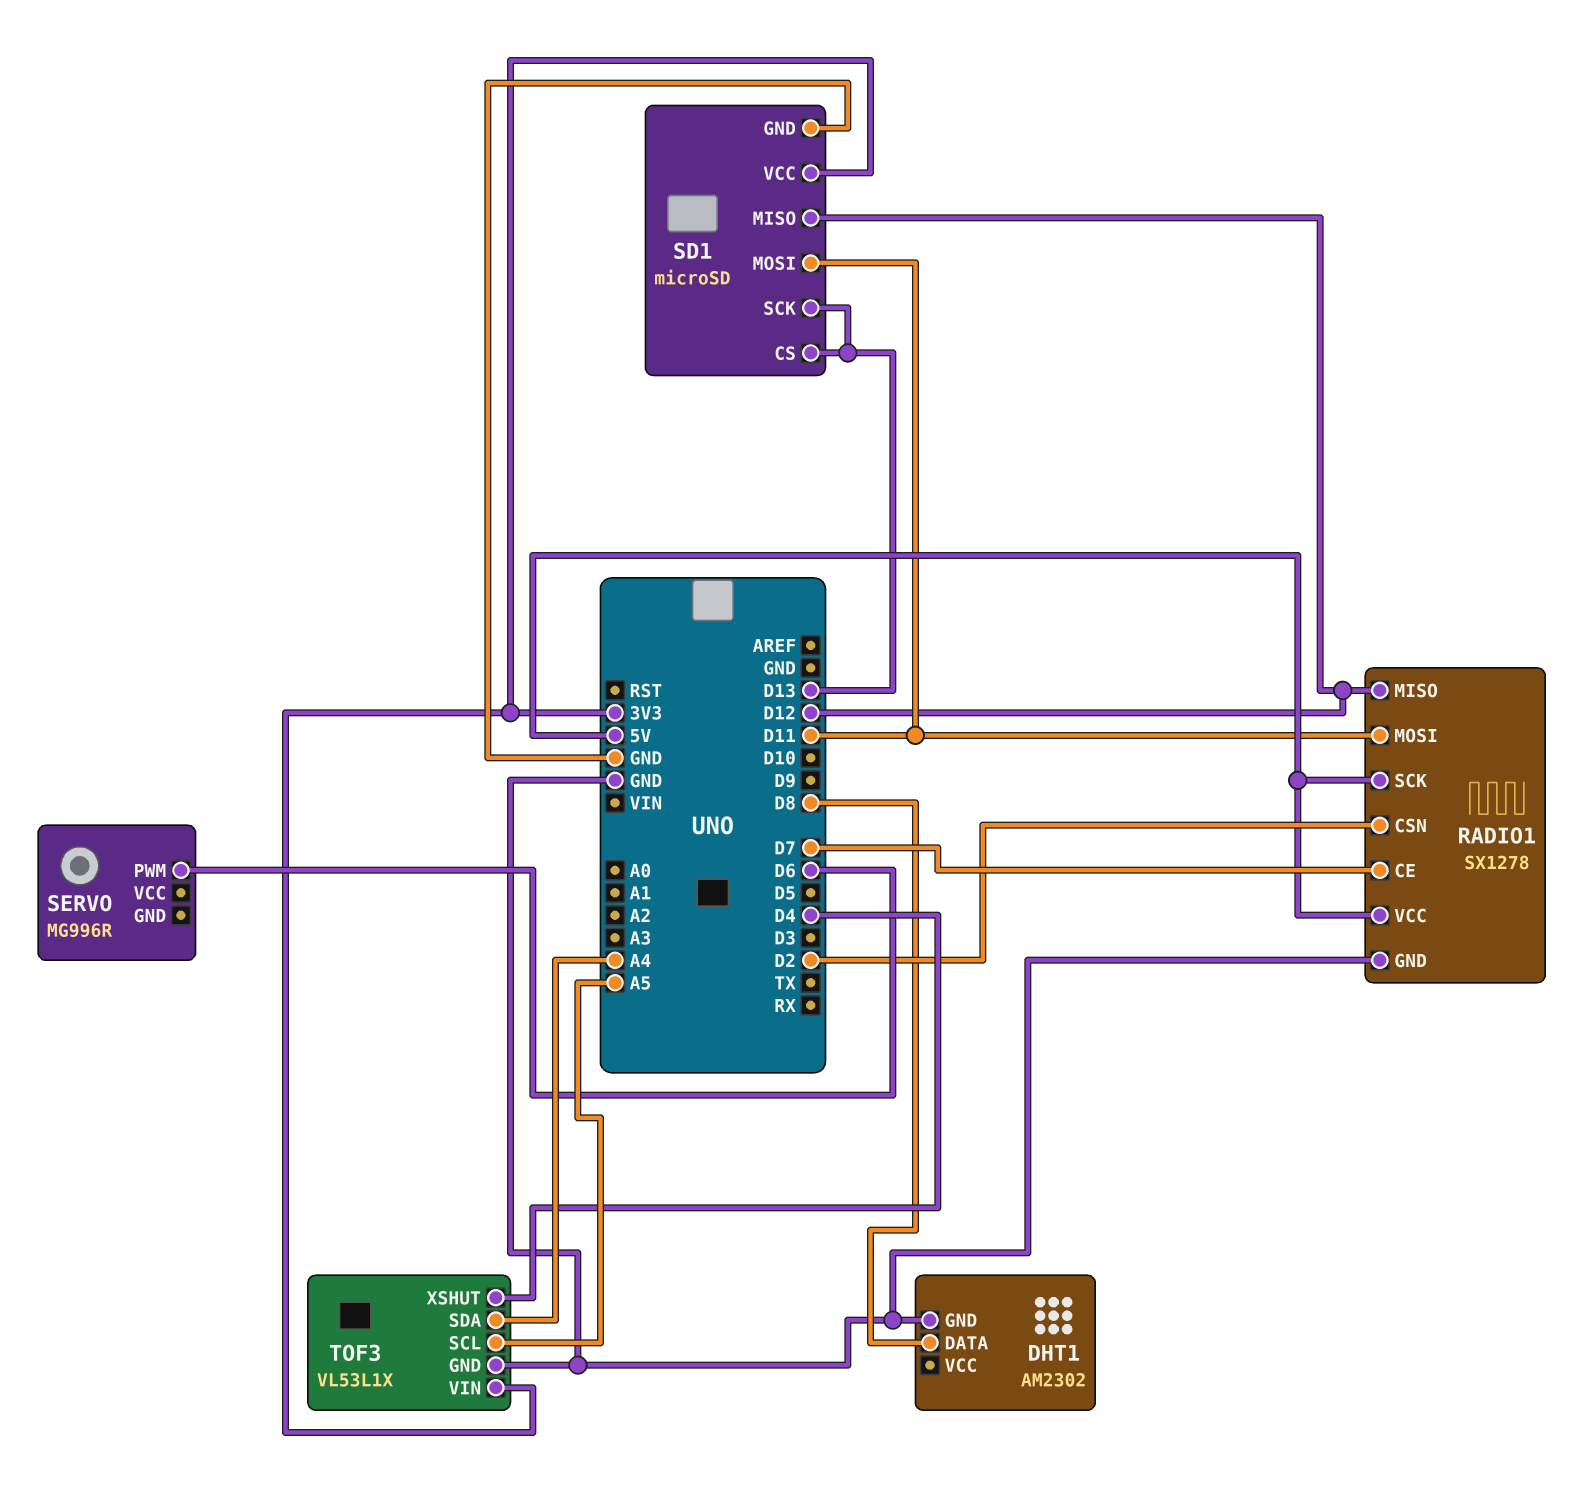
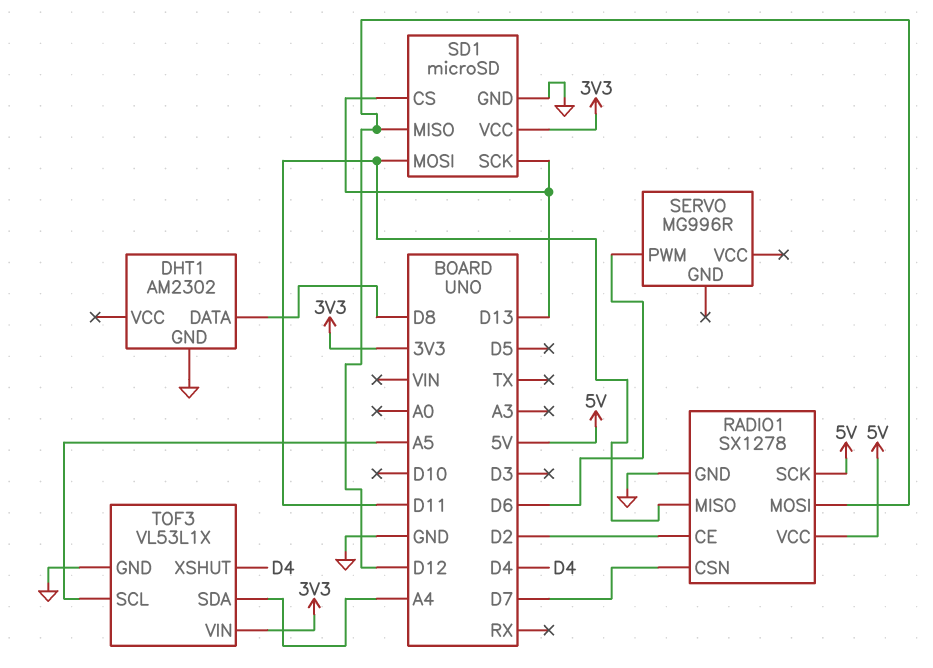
RADIO1 pin CE: D7 -> D2
RADIO1 pin CSN: D2 -> D7
RADIO1 pin MISO: D12 -> D11
RADIO1 pin MOSI: D11 -> D12

